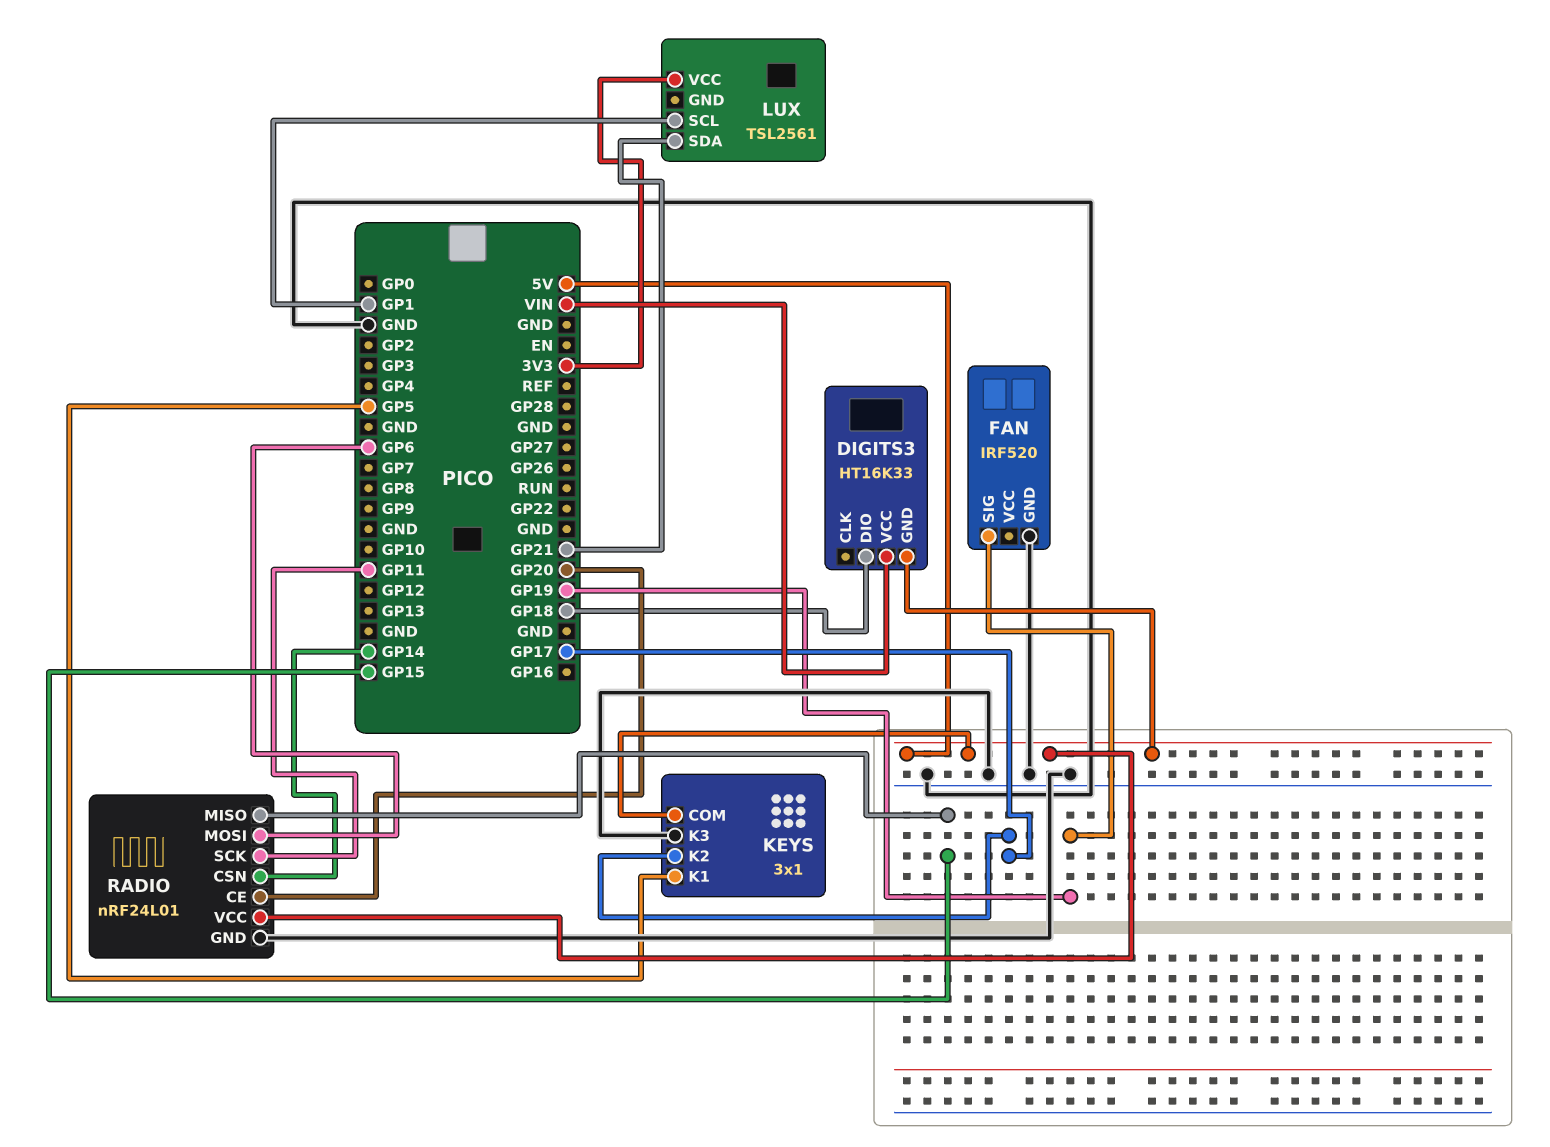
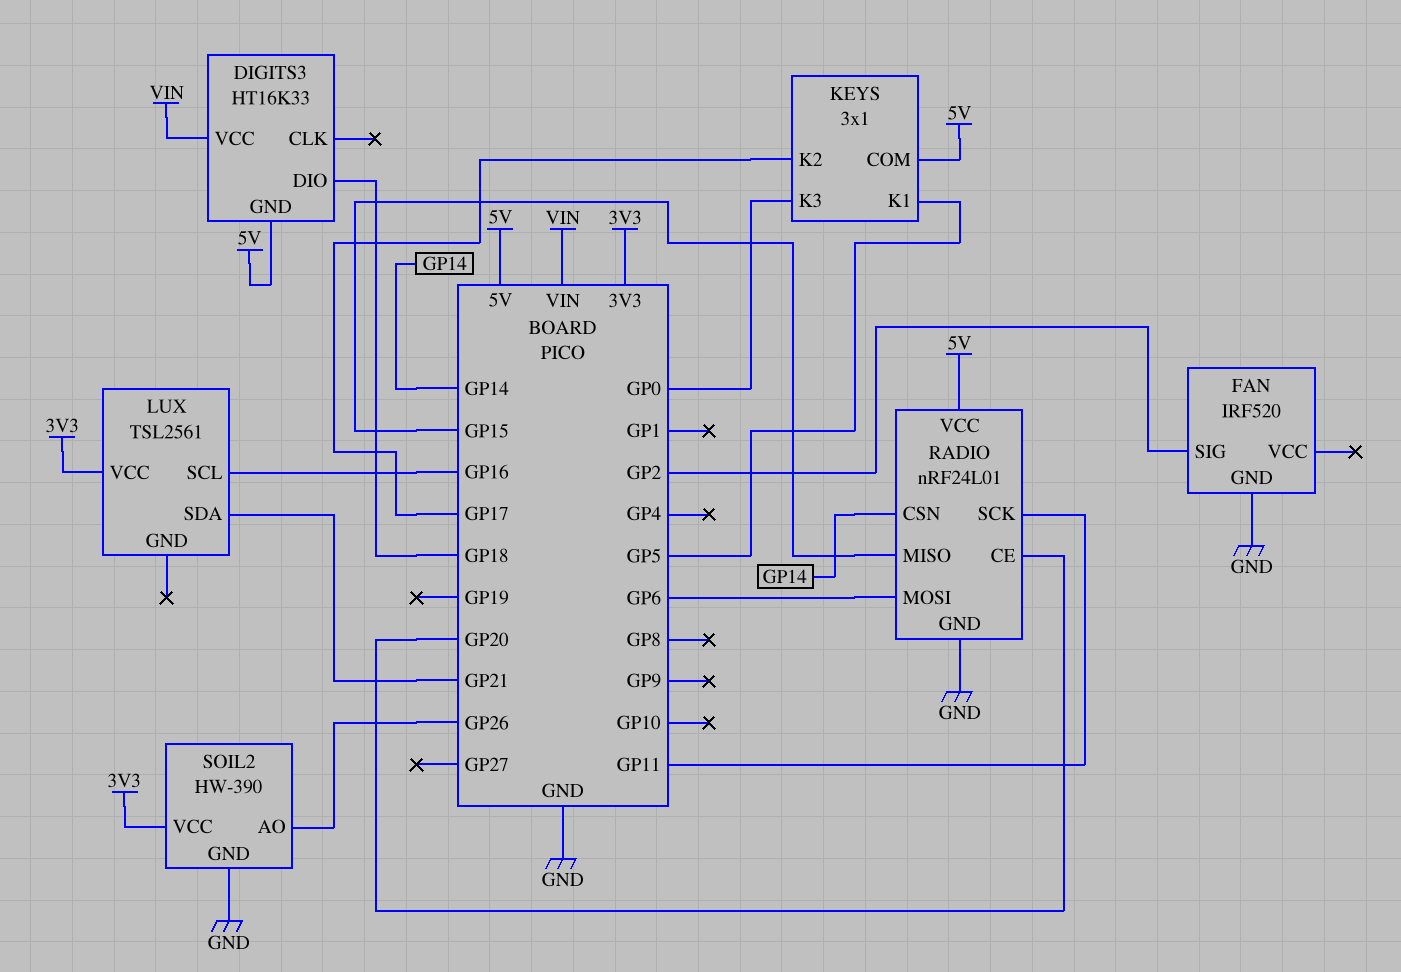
FAN pin SIG: GP19 -> GP2
KEYS pin K3: GND -> GP0
LUX pin SCL: GP1 -> GP16
SOIL2: none -> HW-390
SOIL2 pin AO: none -> GP26
SOIL2 pin GND: none -> GND
SOIL2 pin VCC: none -> 3V3

